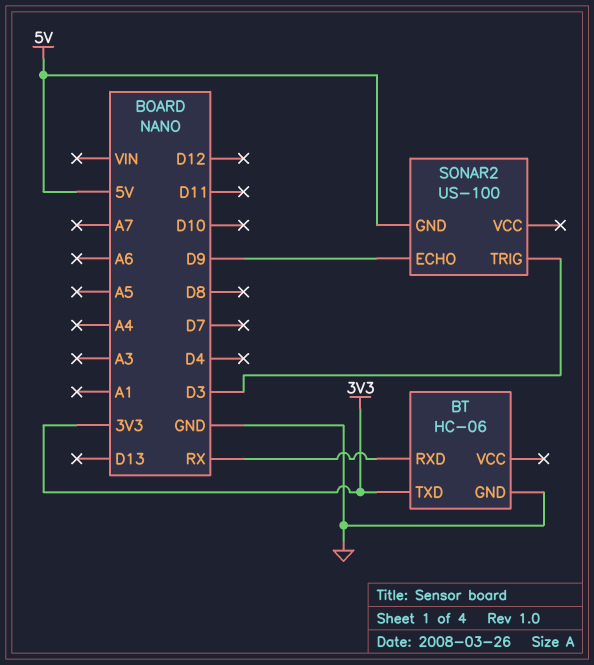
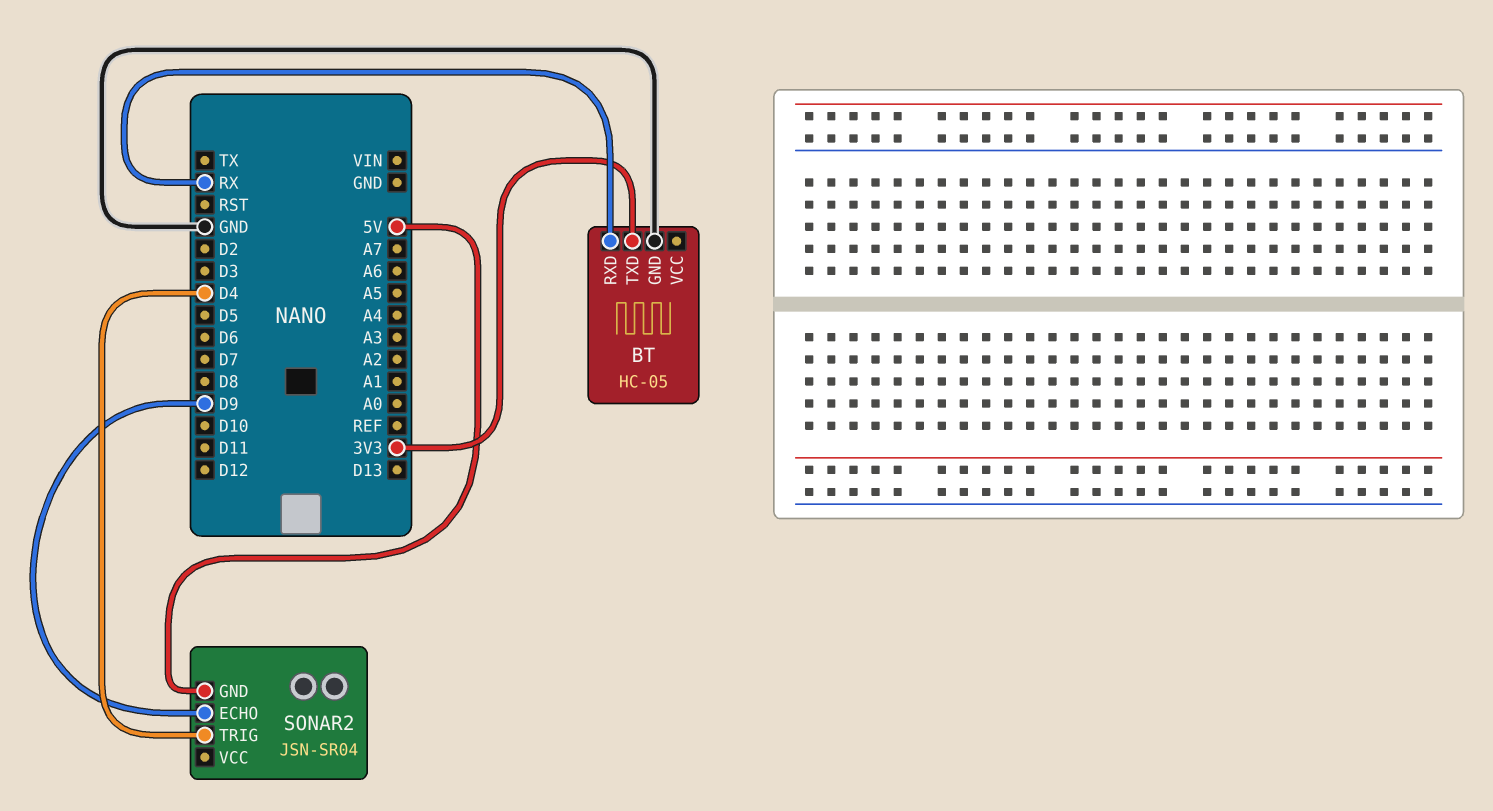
BT: HC-06 -> HC-05
SONAR2: US-100 -> JSN-SR04
SONAR2 pin TRIG: D3 -> D4

